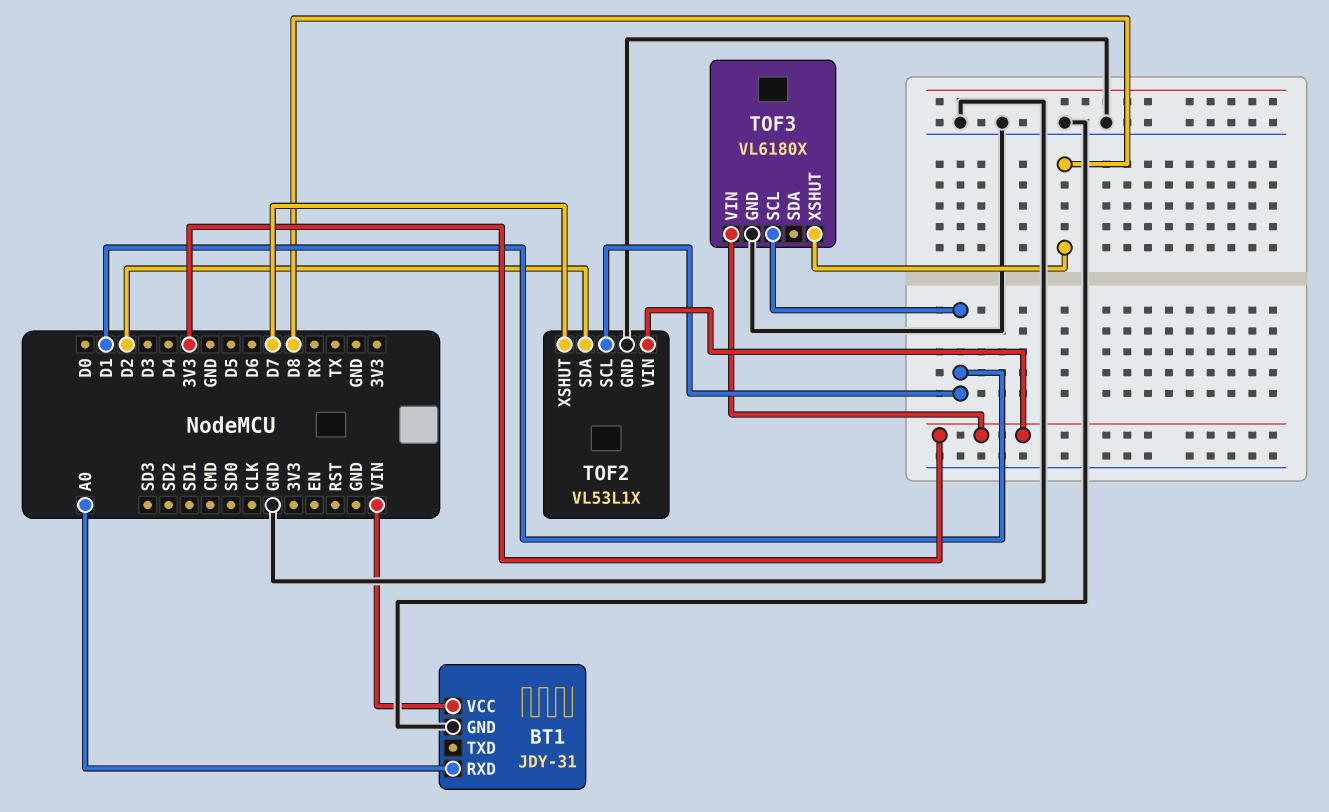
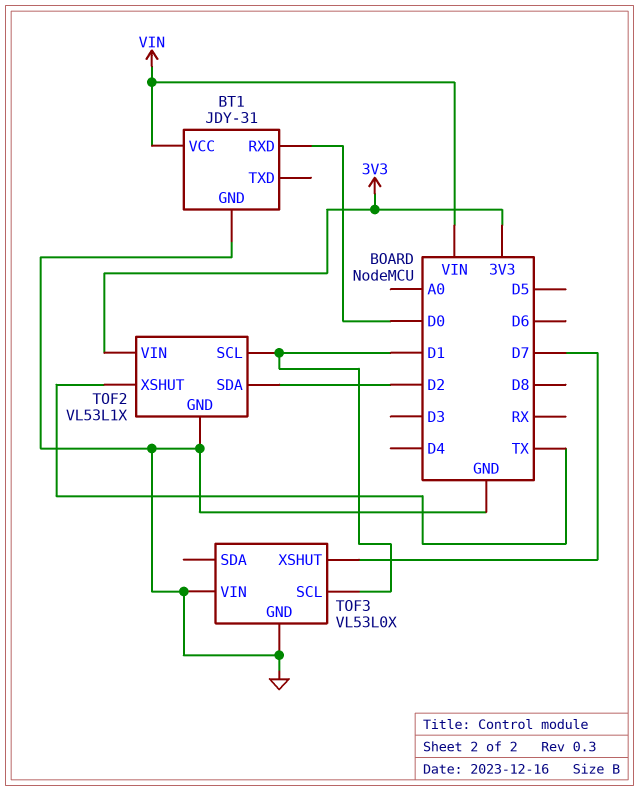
BT1 pin RXD: A0 -> D0
TOF2 pin XSHUT: D7 -> TX
TOF3: VL6180X -> VL53L0X
TOF3 pin VIN: 3V3 -> GND
TOF3 pin XSHUT: D8 -> D7

